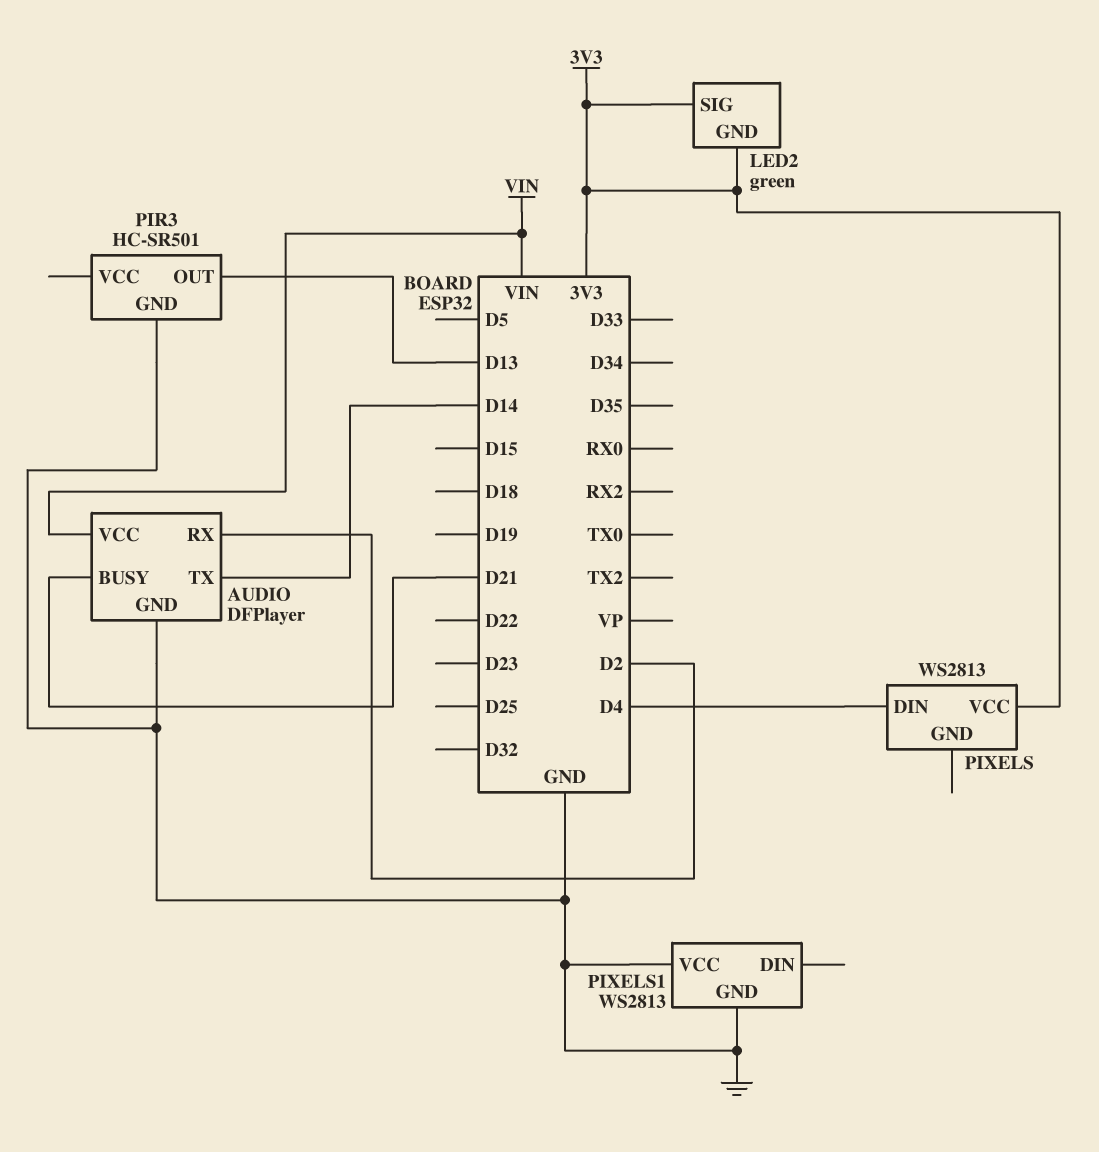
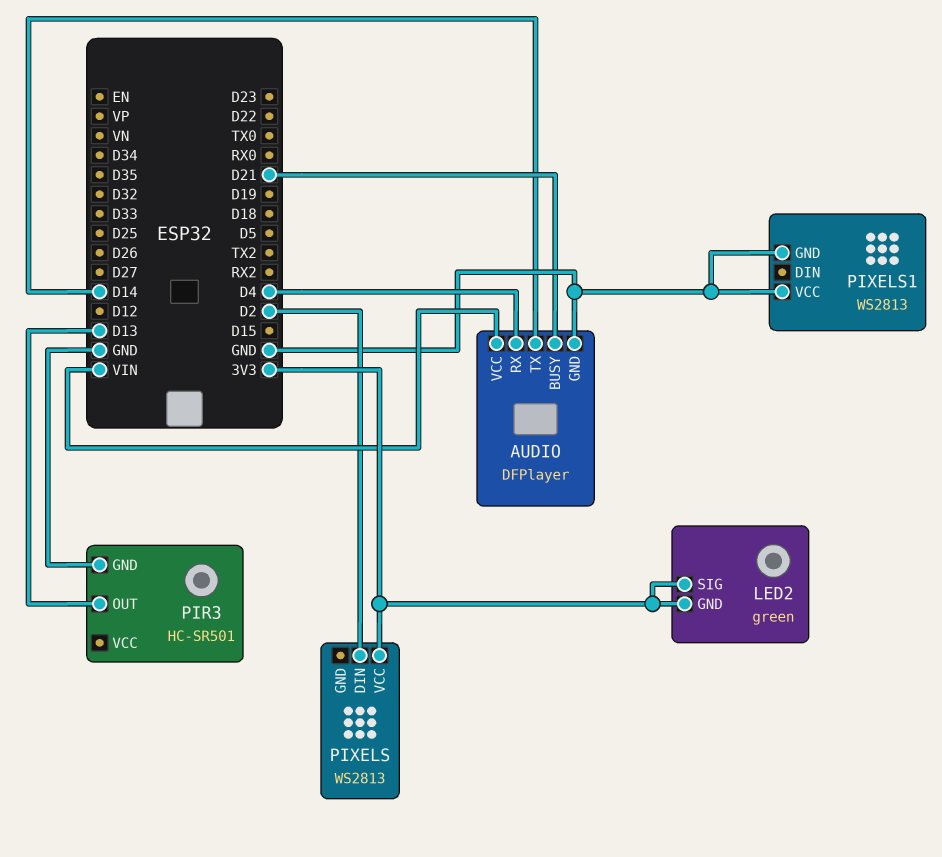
AUDIO pin RX: D2 -> D4
PIXELS pin DIN: D4 -> D2

